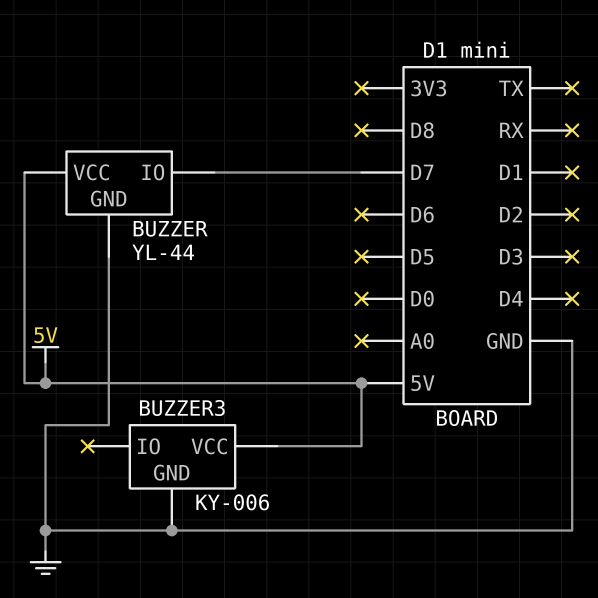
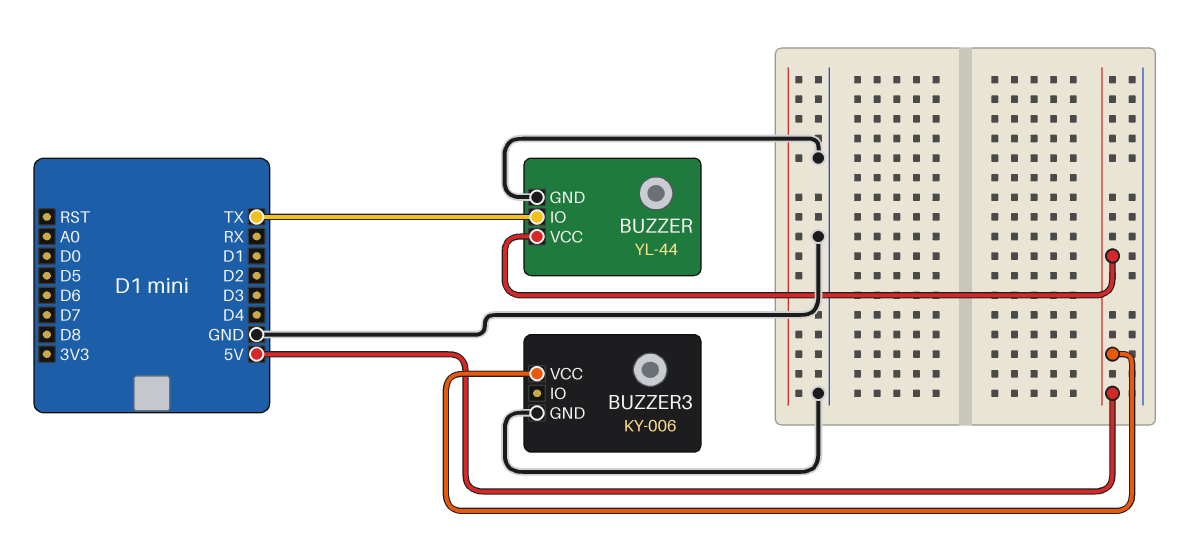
BUZZER pin IO: D7 -> TX

